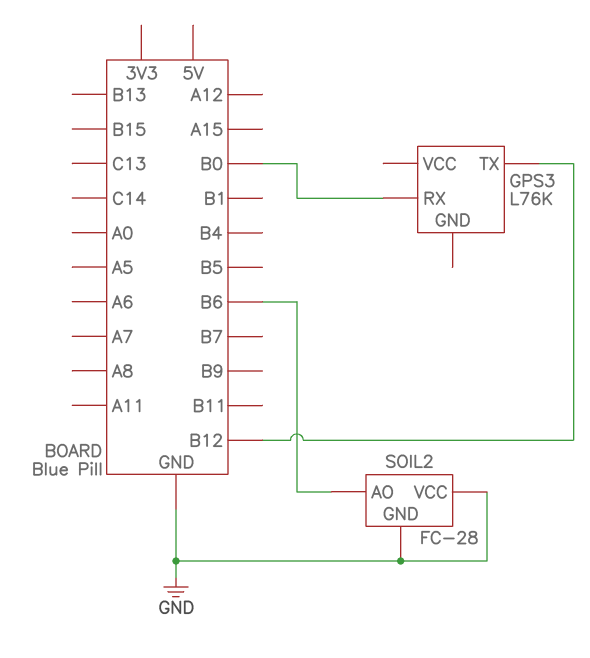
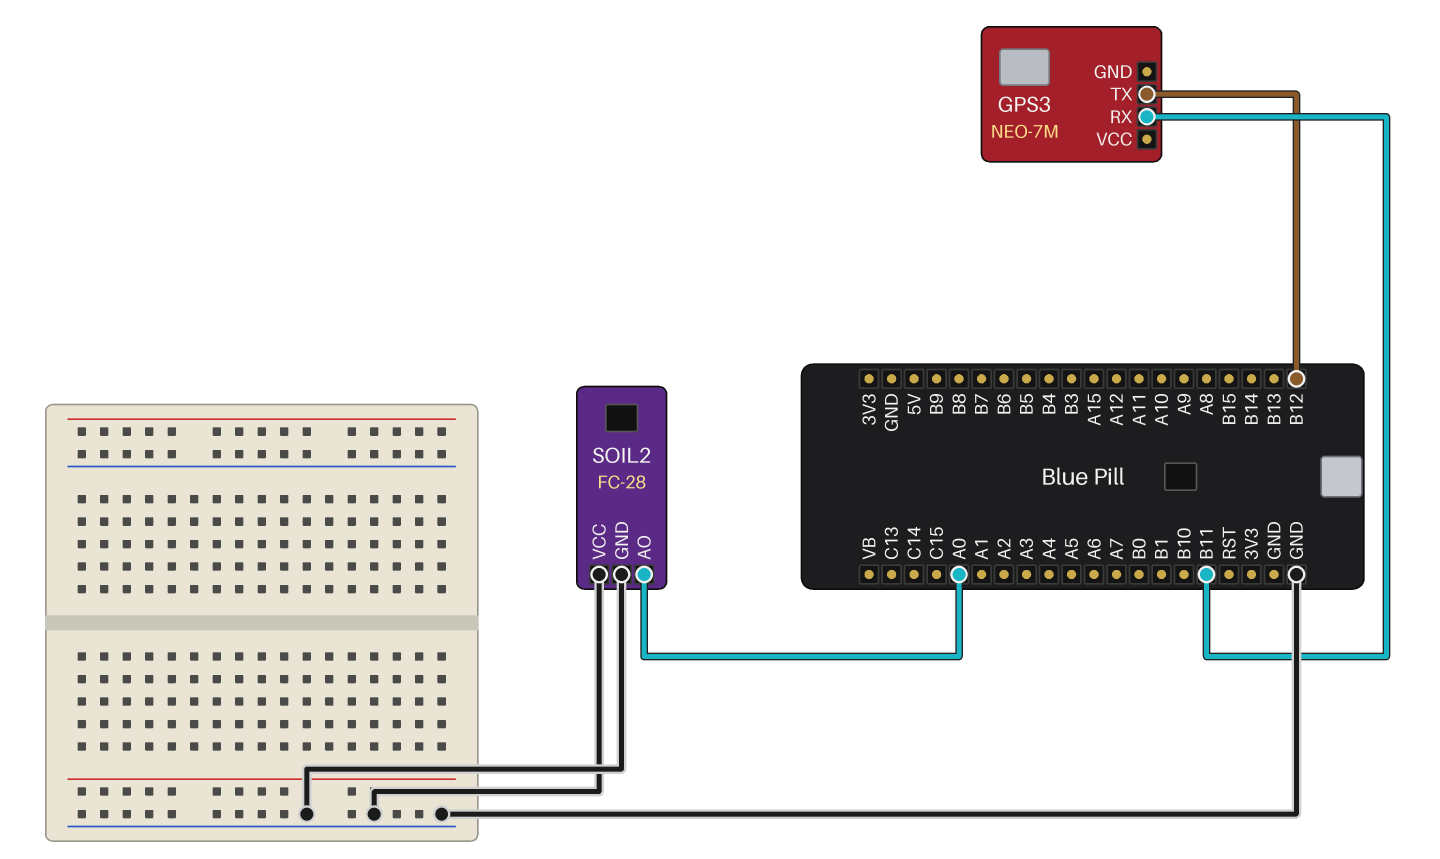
GPS3: L76K -> NEO-7M
GPS3 pin RX: B0 -> B11
SOIL2 pin AO: B6 -> A0

